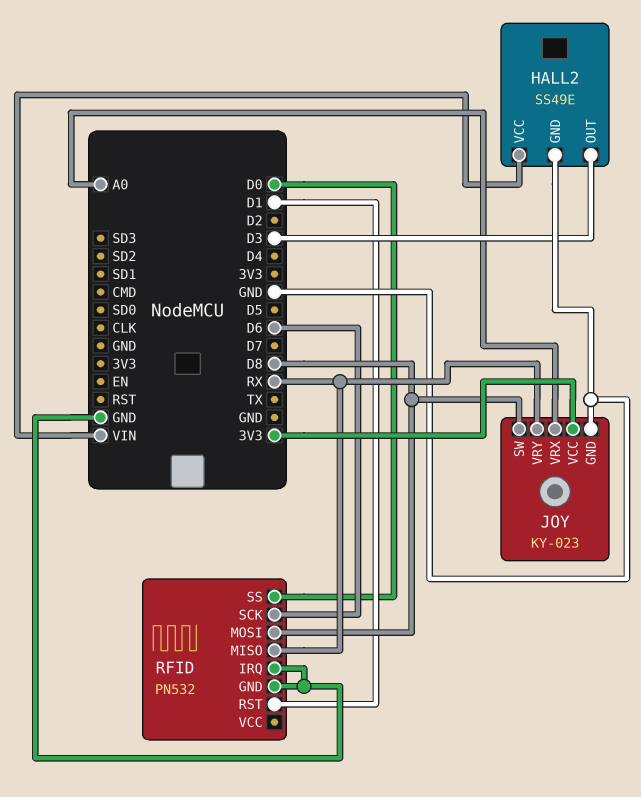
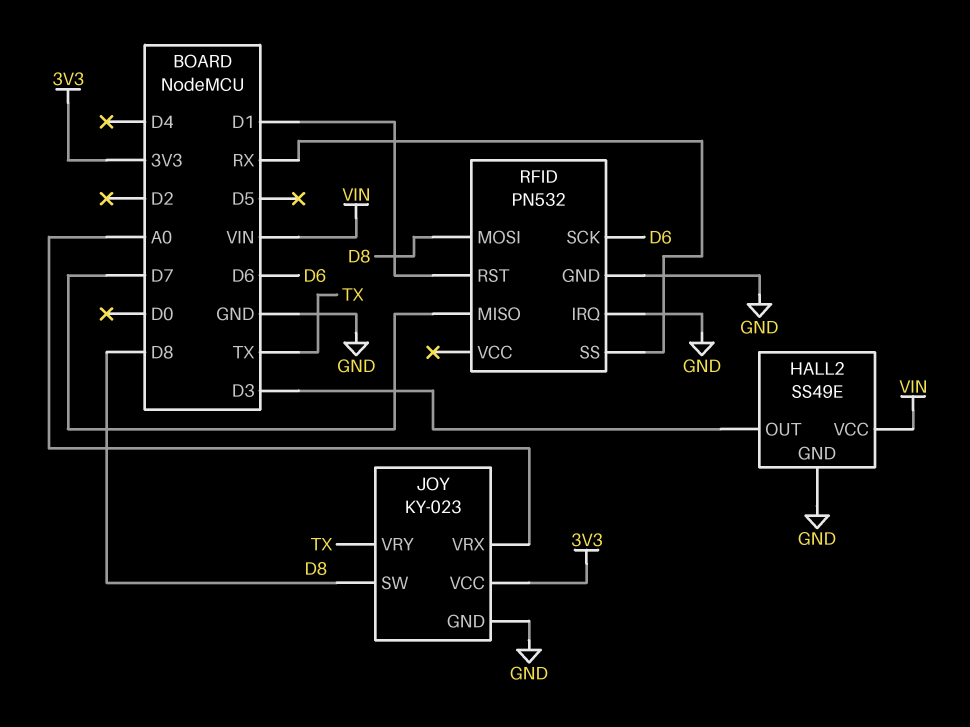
JOY pin VRY: RX -> TX
RFID pin MISO: RX -> D7
RFID pin SS: D0 -> RX

